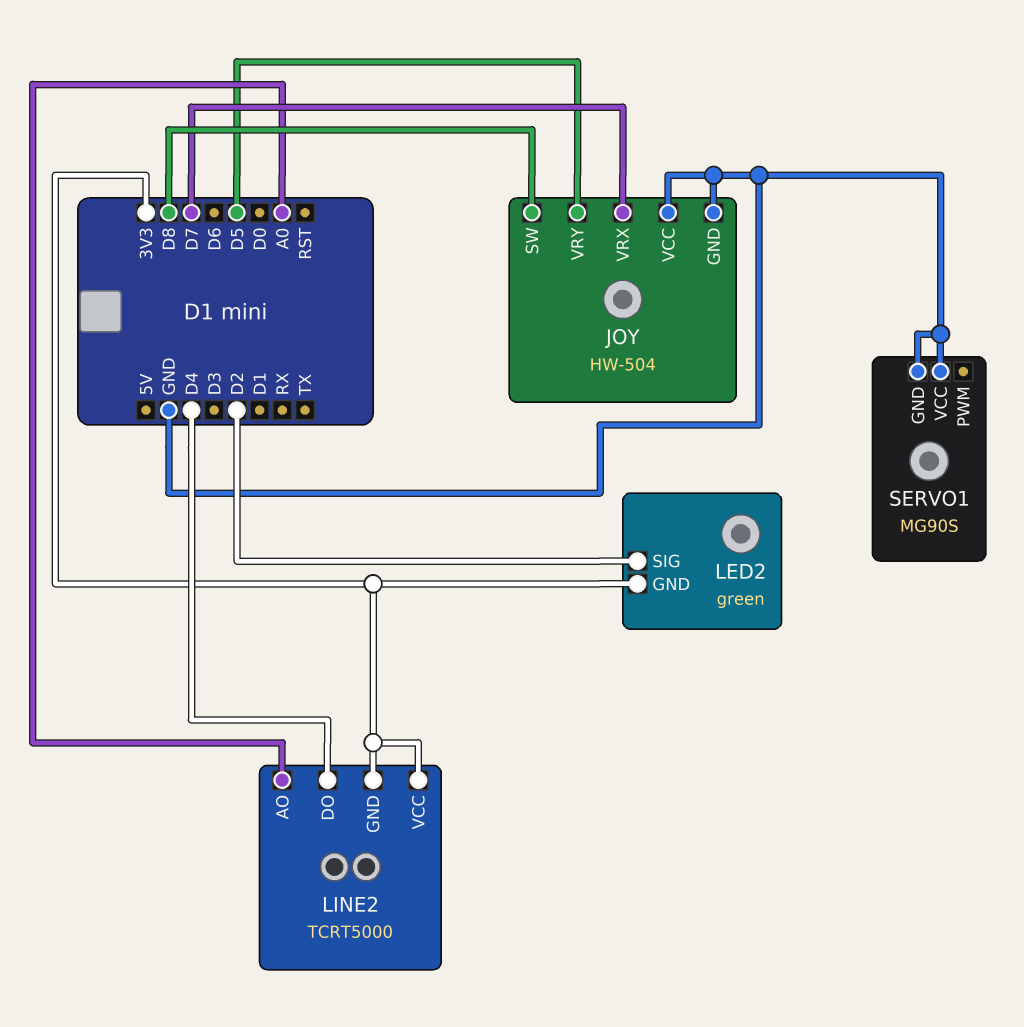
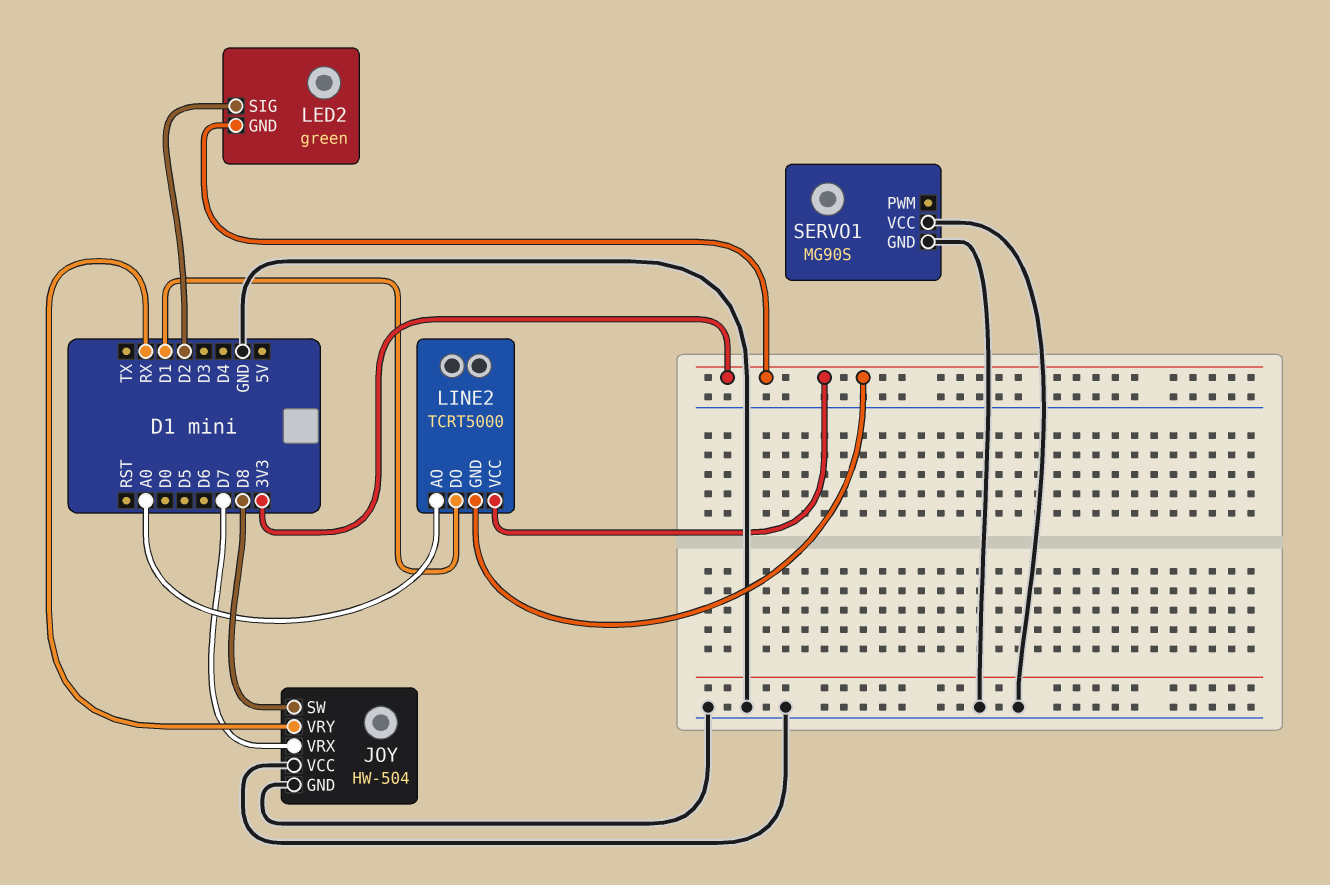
JOY pin VRY: D5 -> RX
LINE2 pin DO: D4 -> D1

